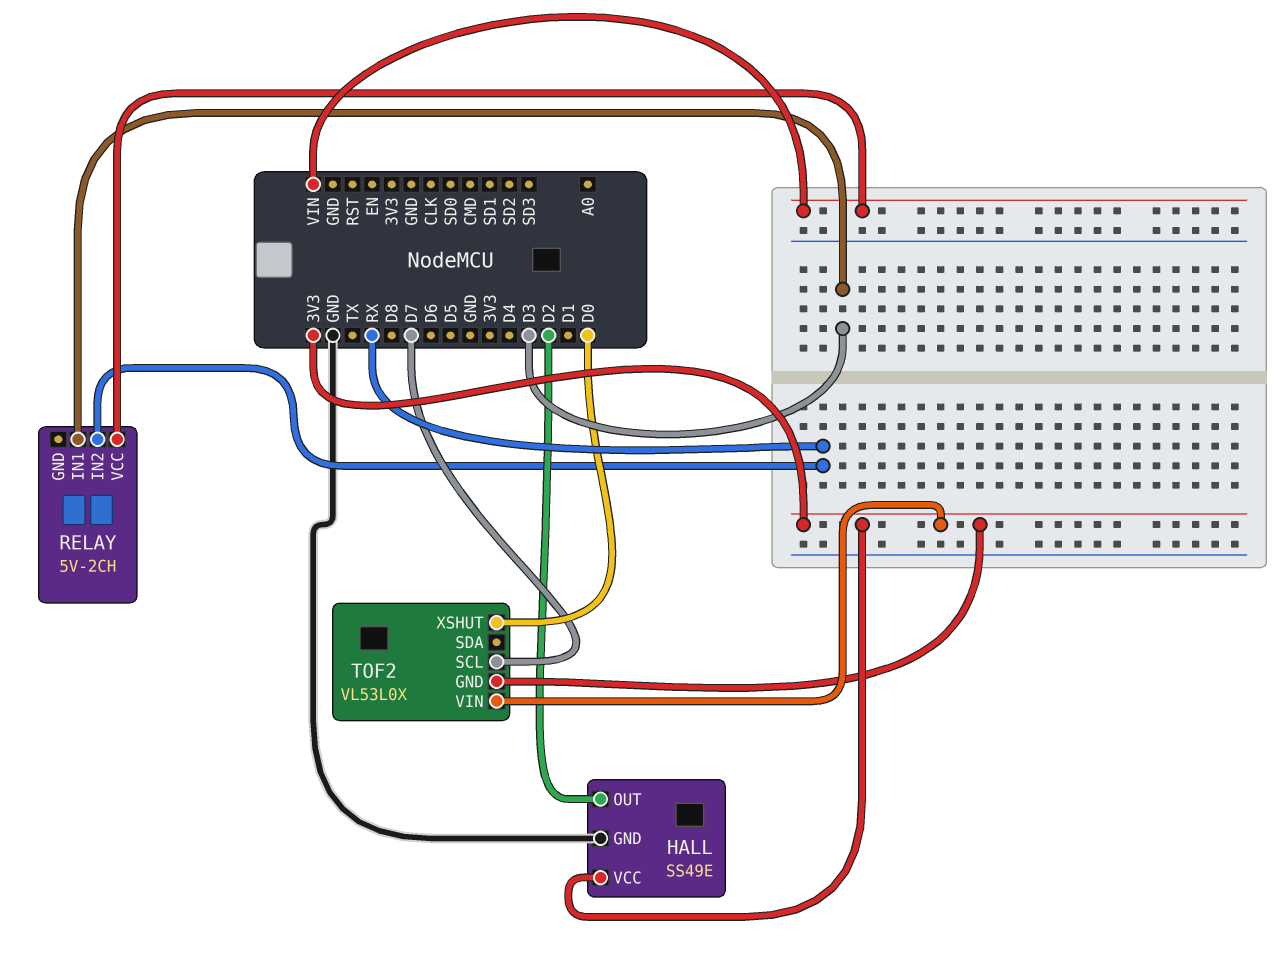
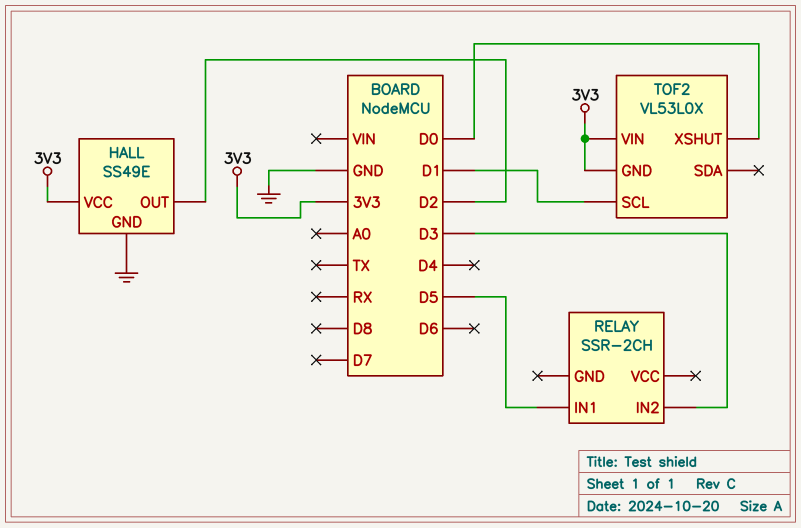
RELAY: 5V-2CH -> SSR-2CH
RELAY pin IN1: D3 -> D5
RELAY pin IN2: RX -> D3
RELAY pin VCC: VIN -> none
TOF2 pin SCL: D7 -> D1

